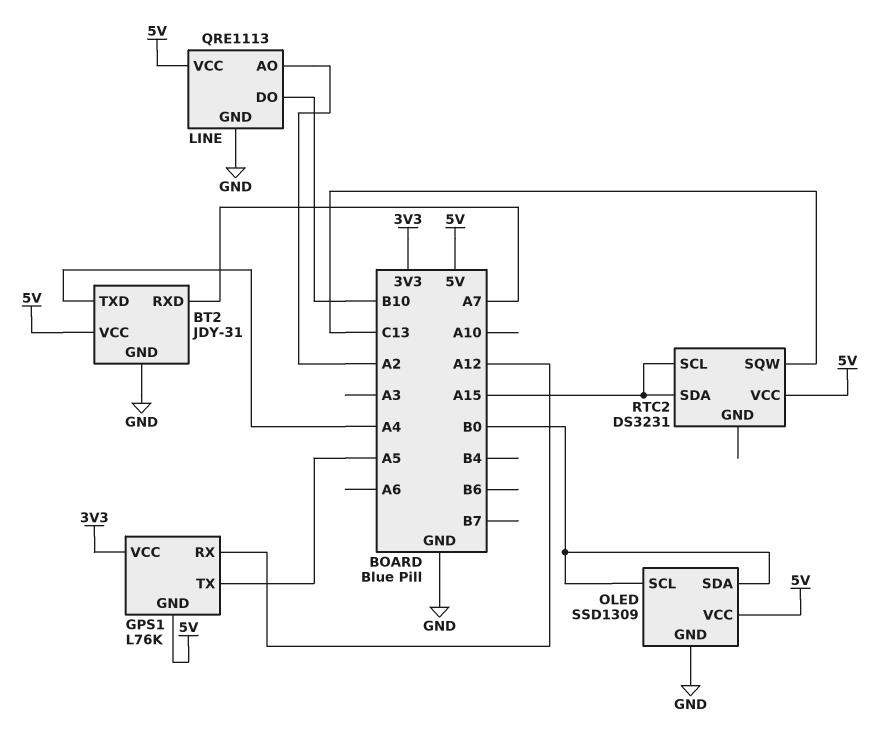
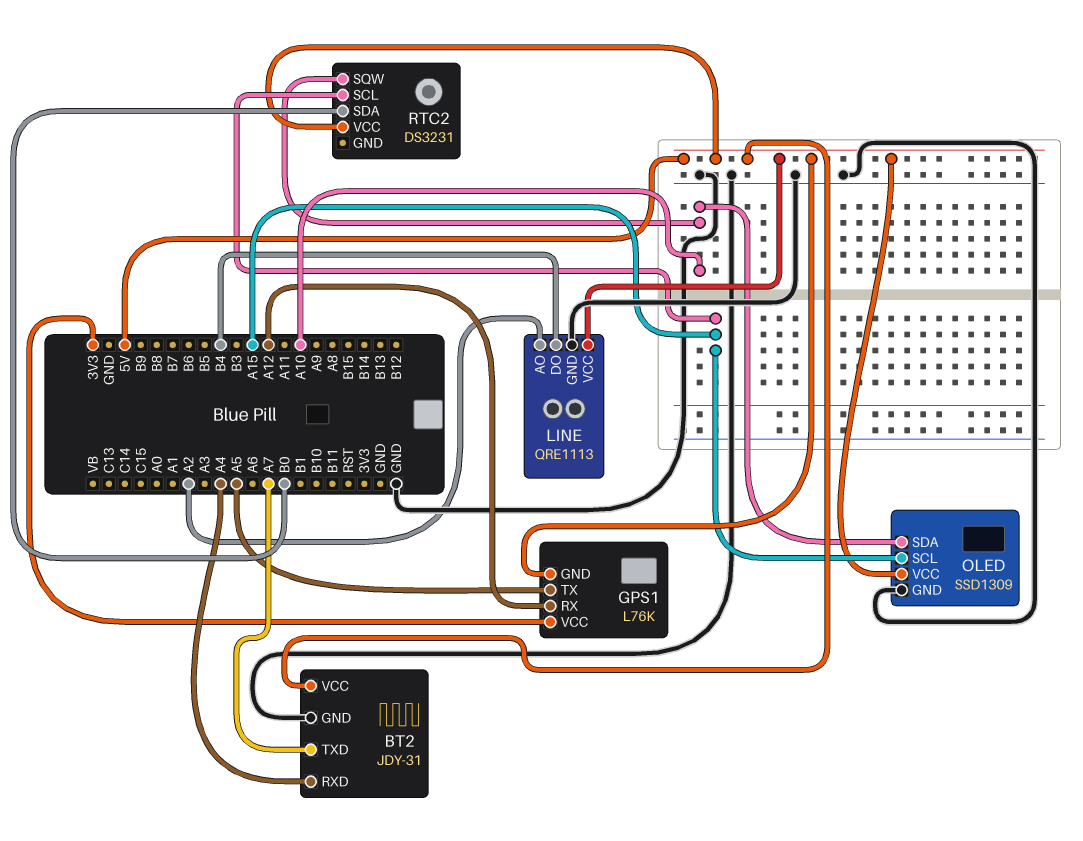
BT2 pin RXD: A7 -> A4
BT2 pin TXD: A4 -> A7
LINE pin DO: B10 -> B4
OLED pin SCL: B0 -> A15
OLED pin SDA: B0 -> A10
RTC2 pin SDA: A15 -> B0
RTC2 pin SQW: C13 -> A10

